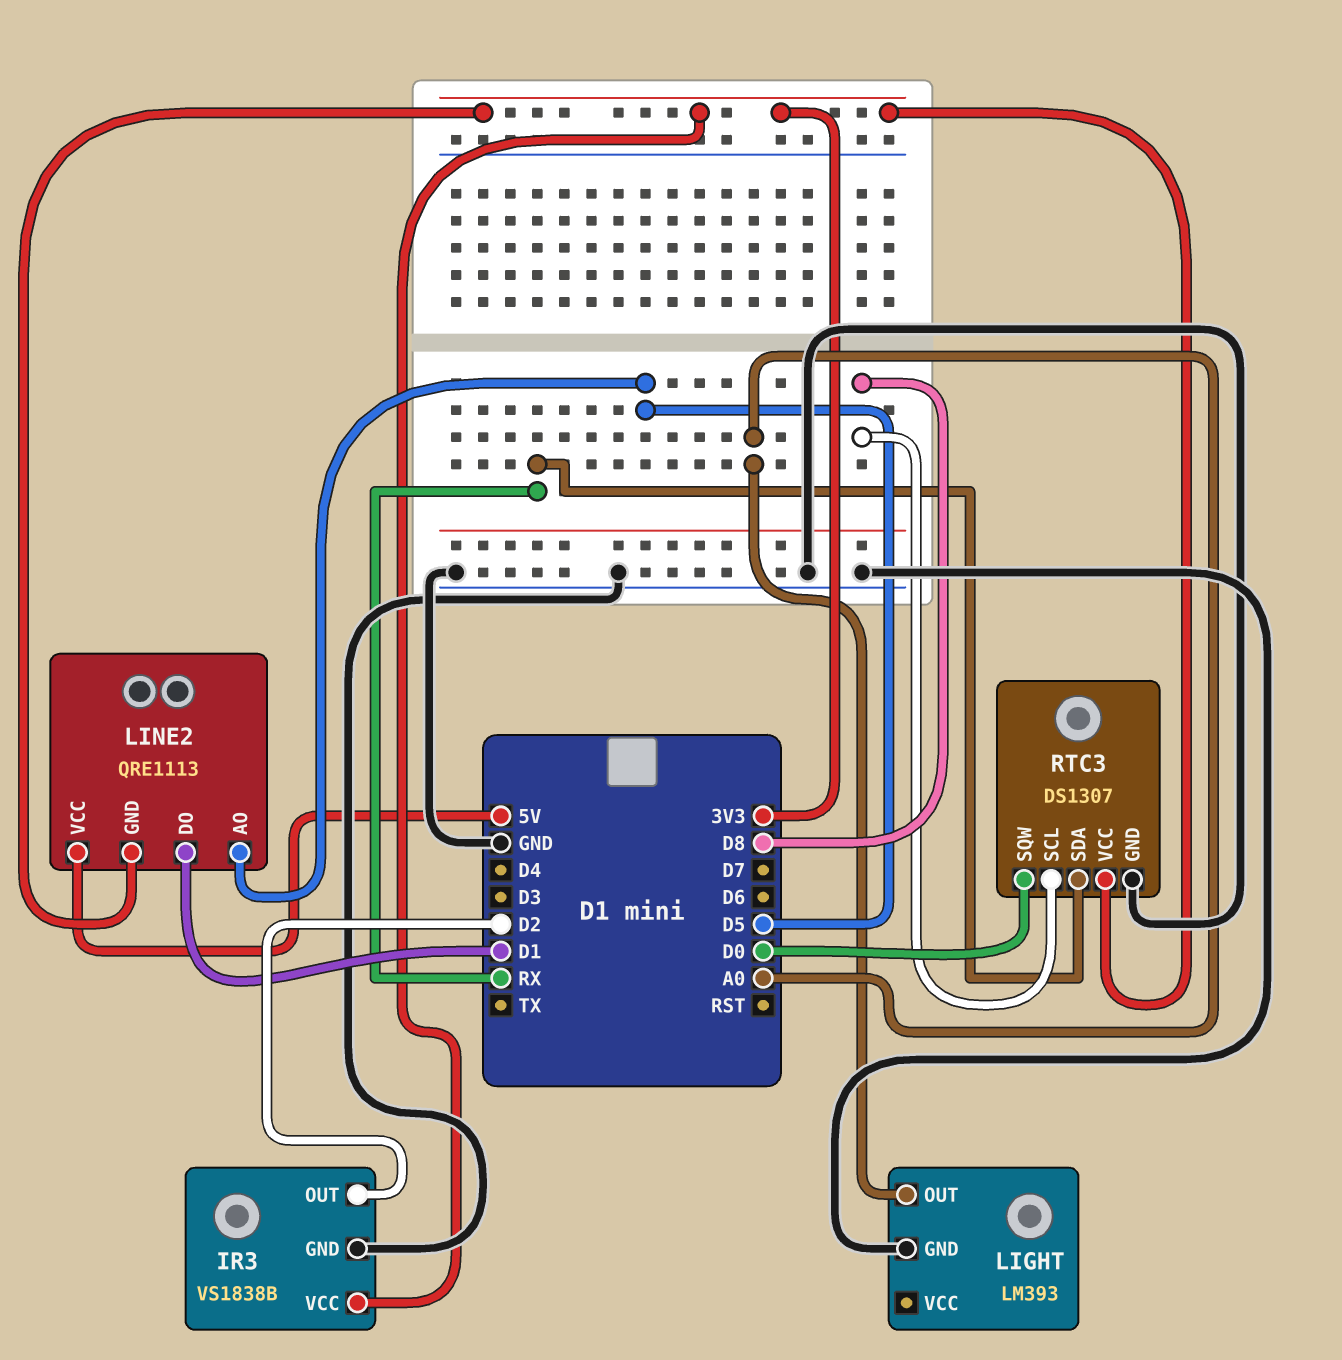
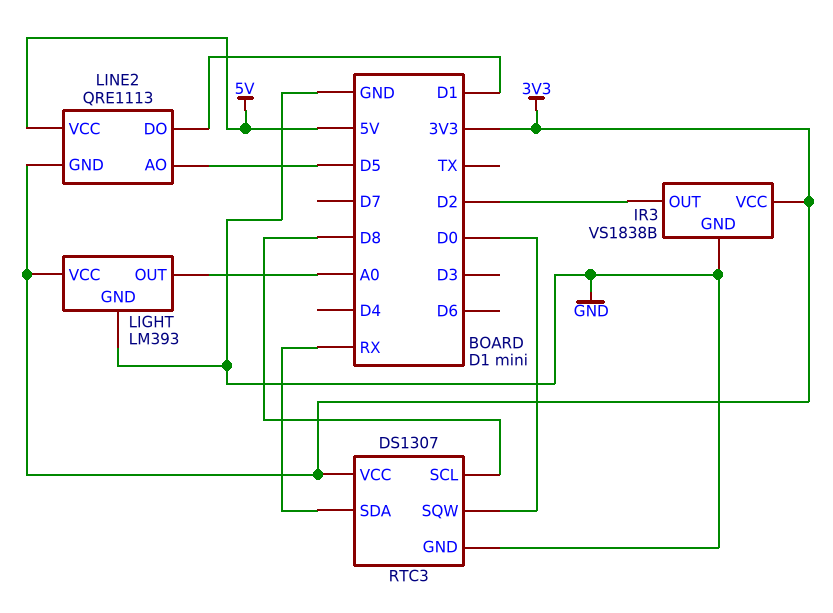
LIGHT pin VCC: none -> 3V3

